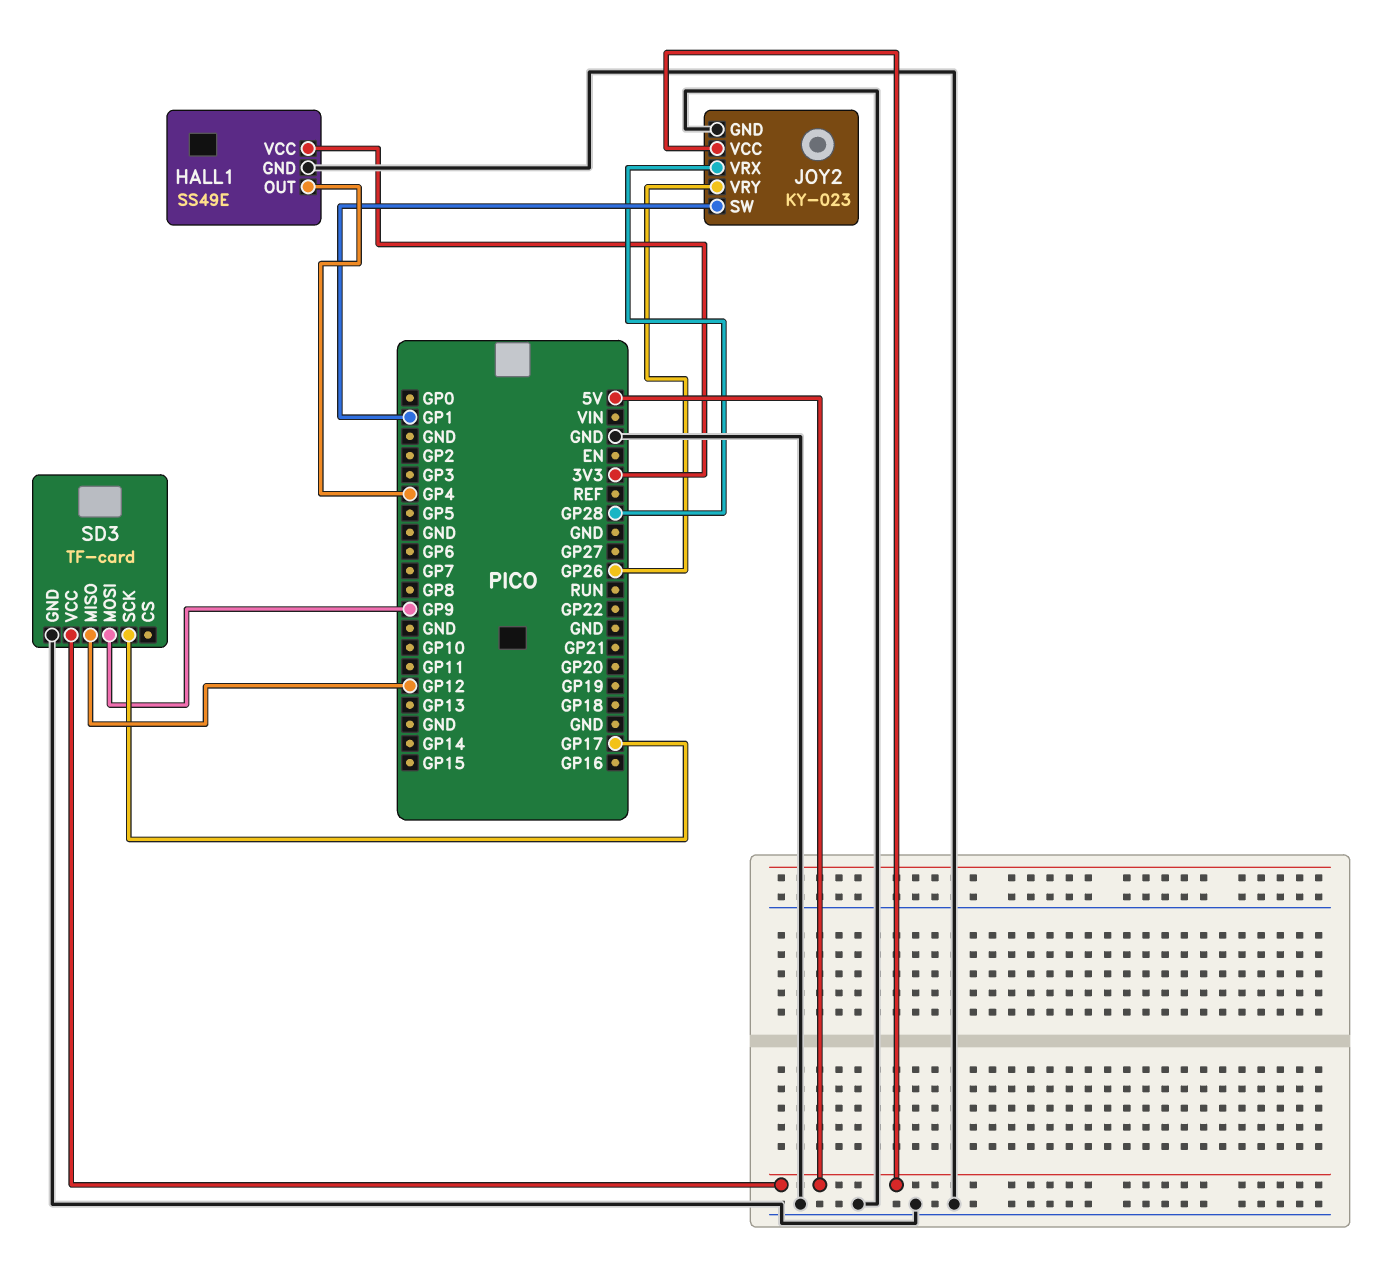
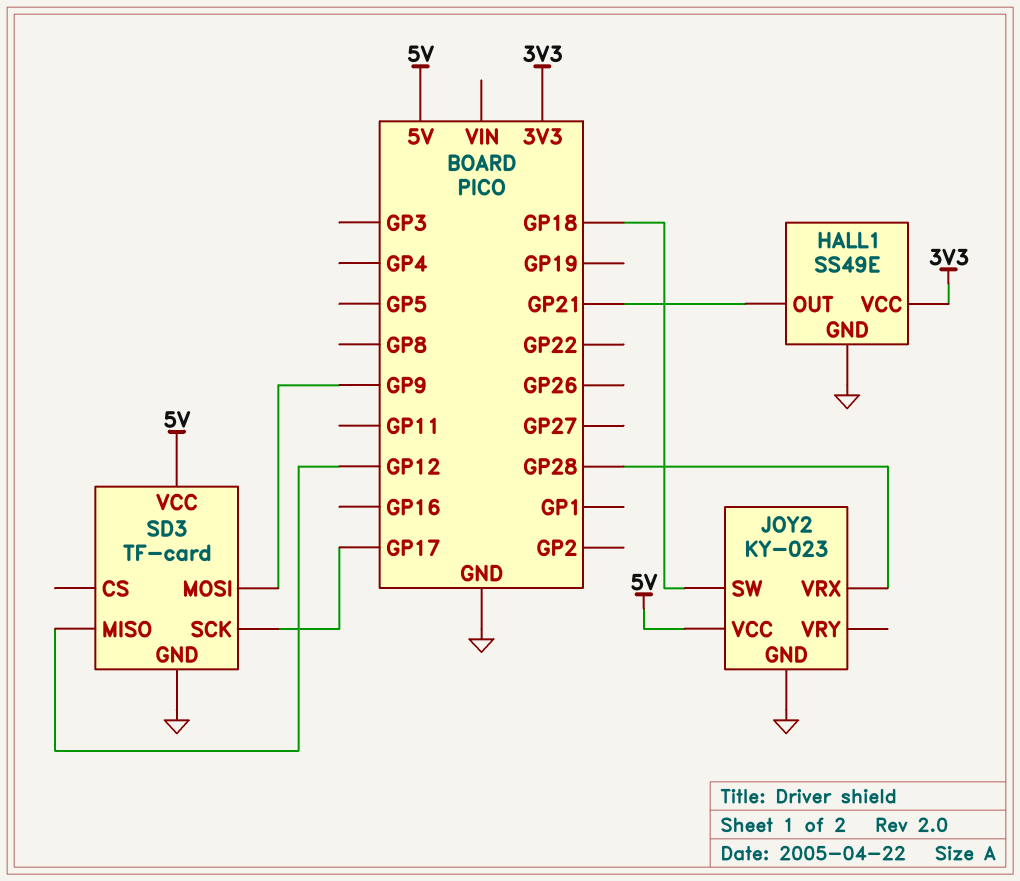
HALL1 pin OUT: GP4 -> GP21
JOY2 pin SW: GP1 -> GP18
JOY2 pin VRY: GP26 -> none

